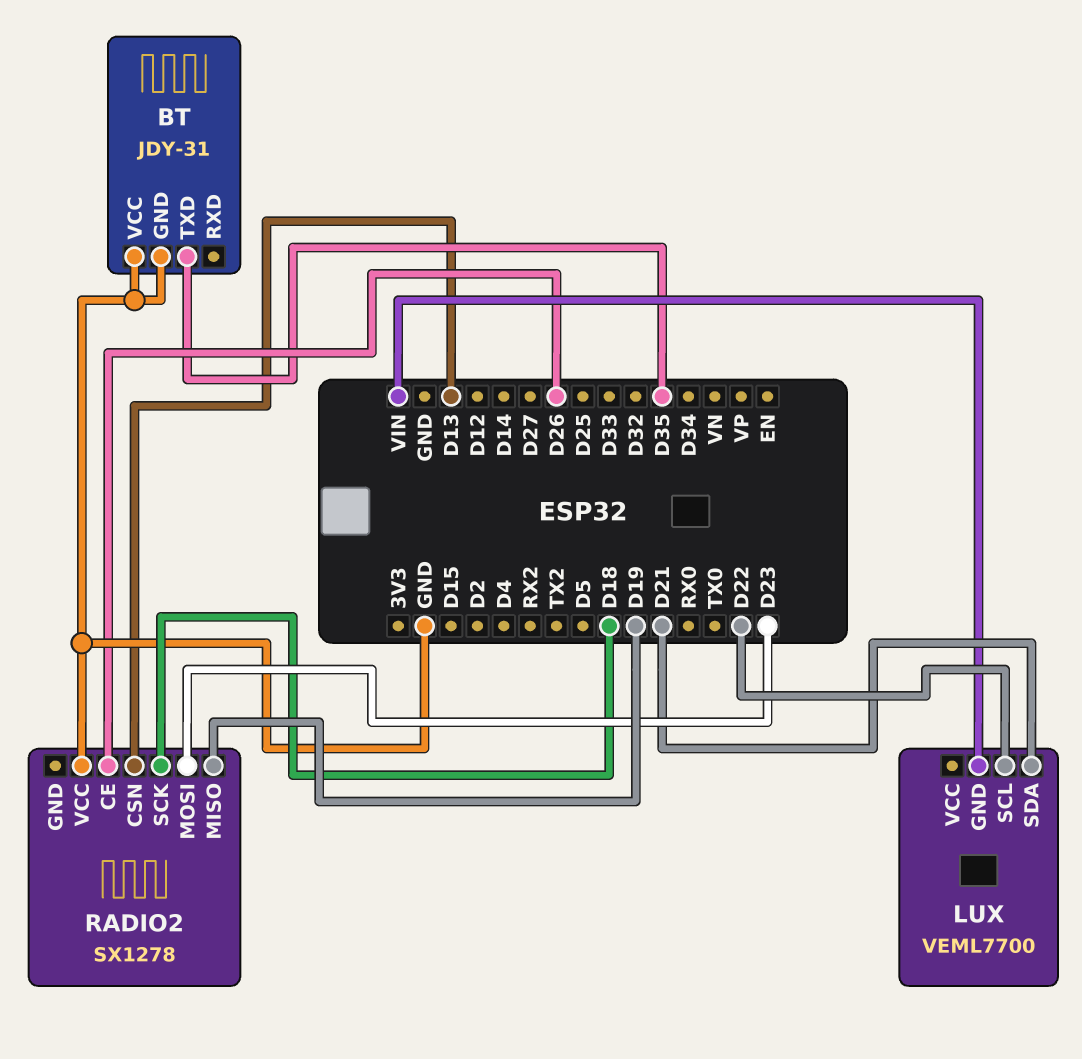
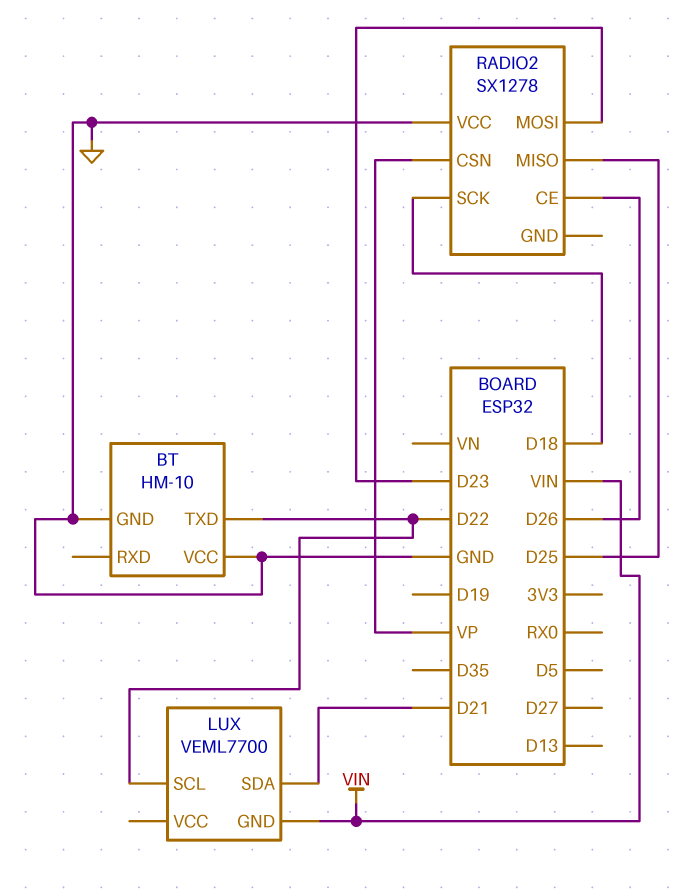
BT: JDY-31 -> HM-10
BT pin TXD: D35 -> D22
RADIO2 pin CSN: D13 -> VP
RADIO2 pin MISO: D19 -> D25

